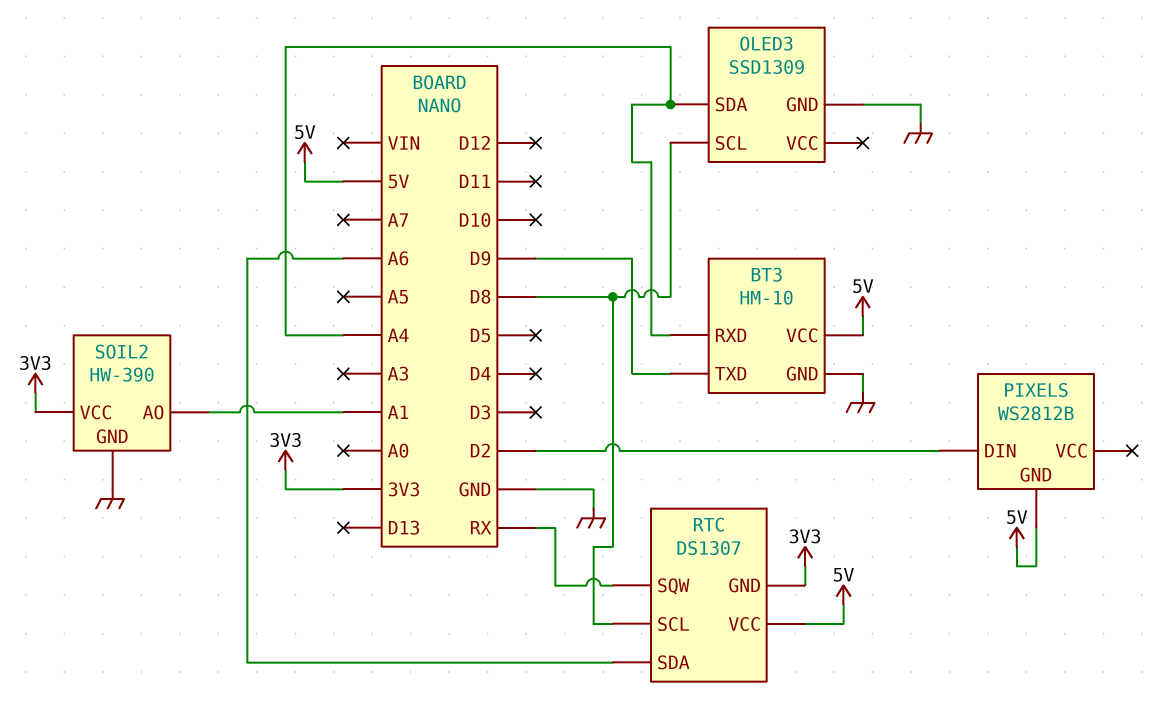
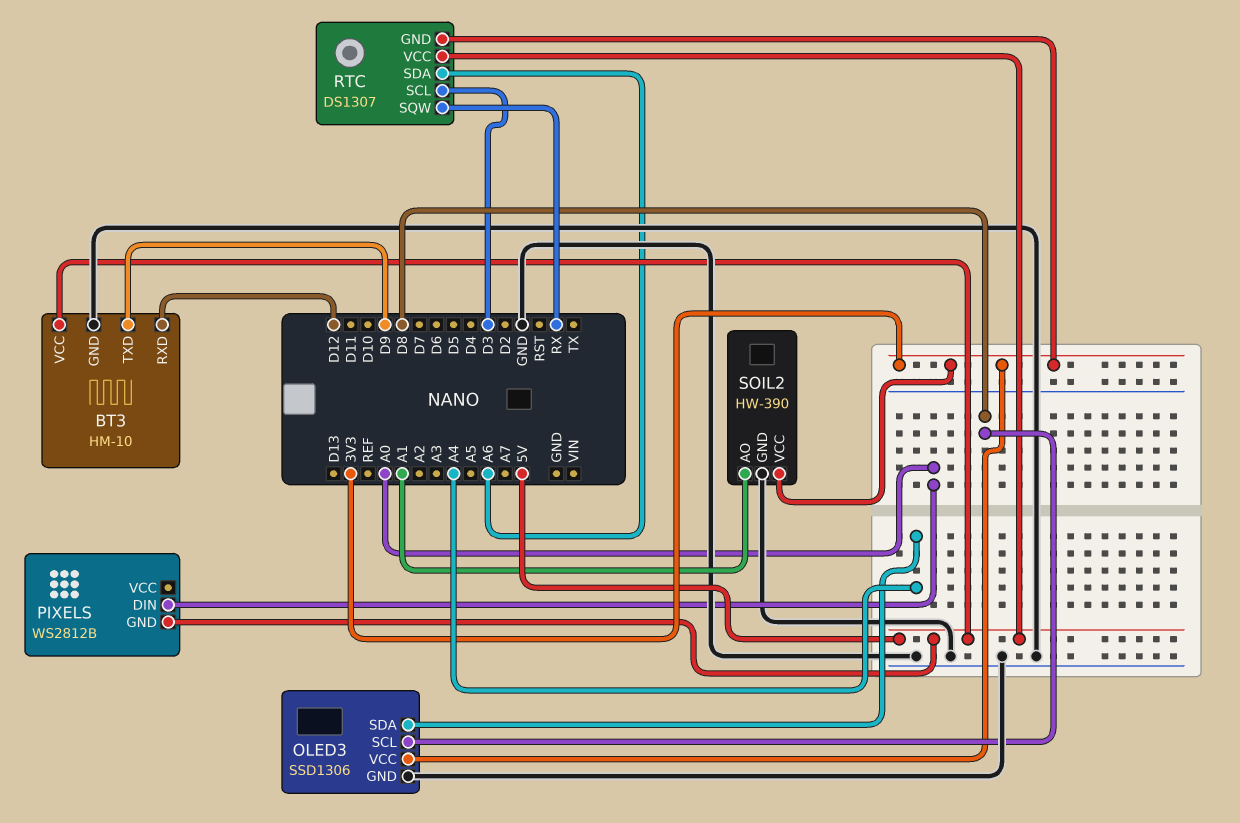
BT3 pin RXD: A4 -> D12
OLED3: SSD1309 -> SSD1306
OLED3 pin VCC: none -> 3V3
PIXELS pin DIN: D2 -> A0
RTC pin SCL: D8 -> D3

